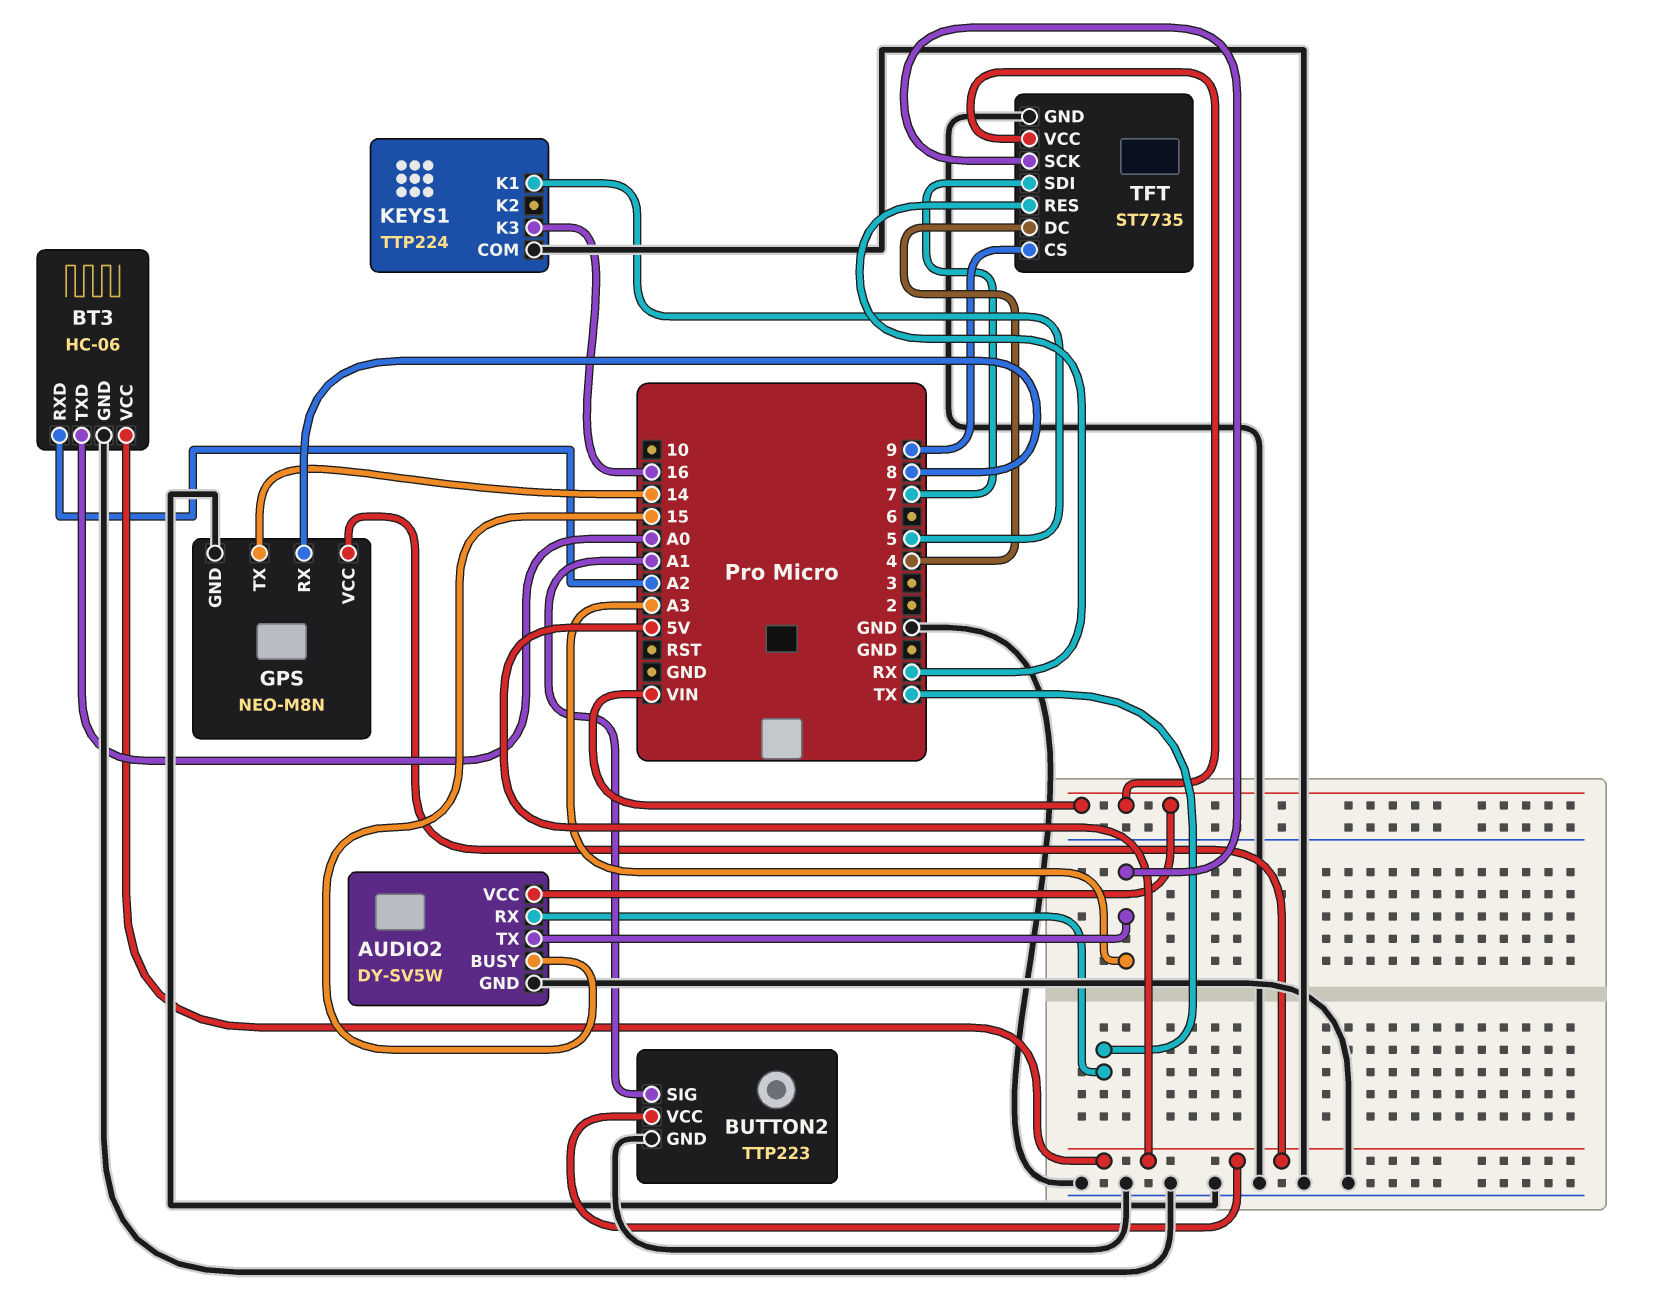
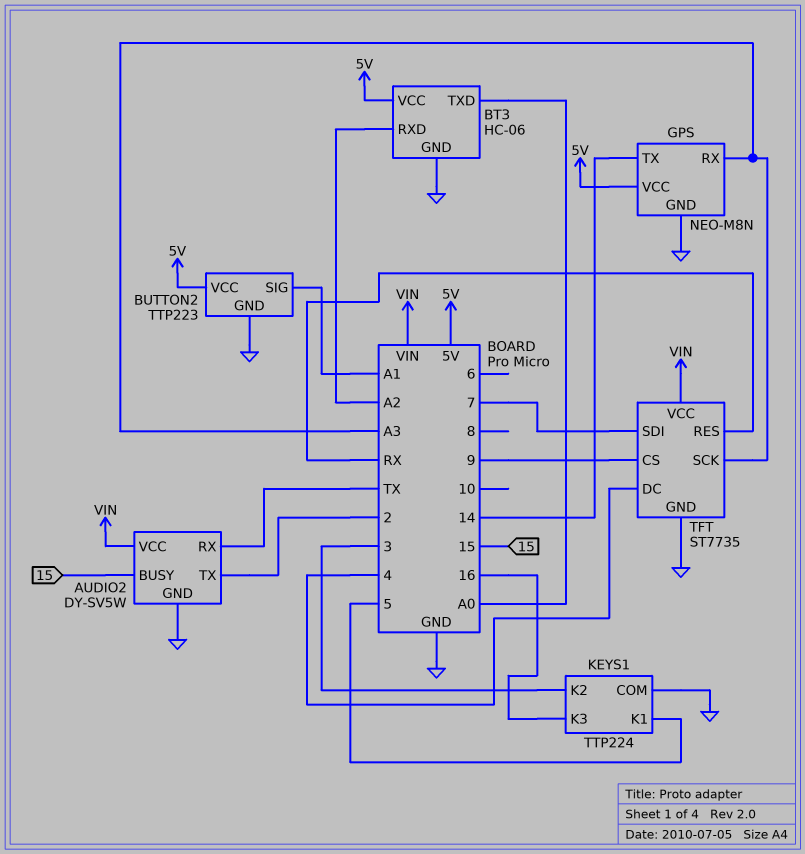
AUDIO2 pin TX: A3 -> 2
GPS pin RX: 8 -> A3
KEYS1 pin K2: none -> 3

